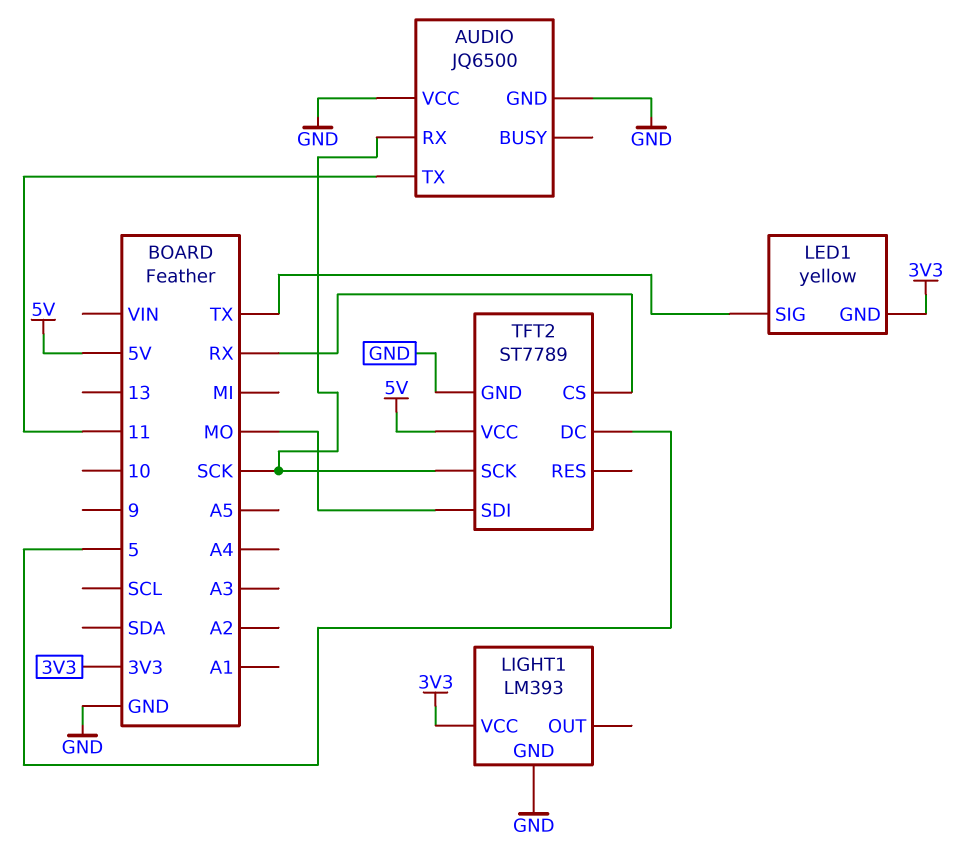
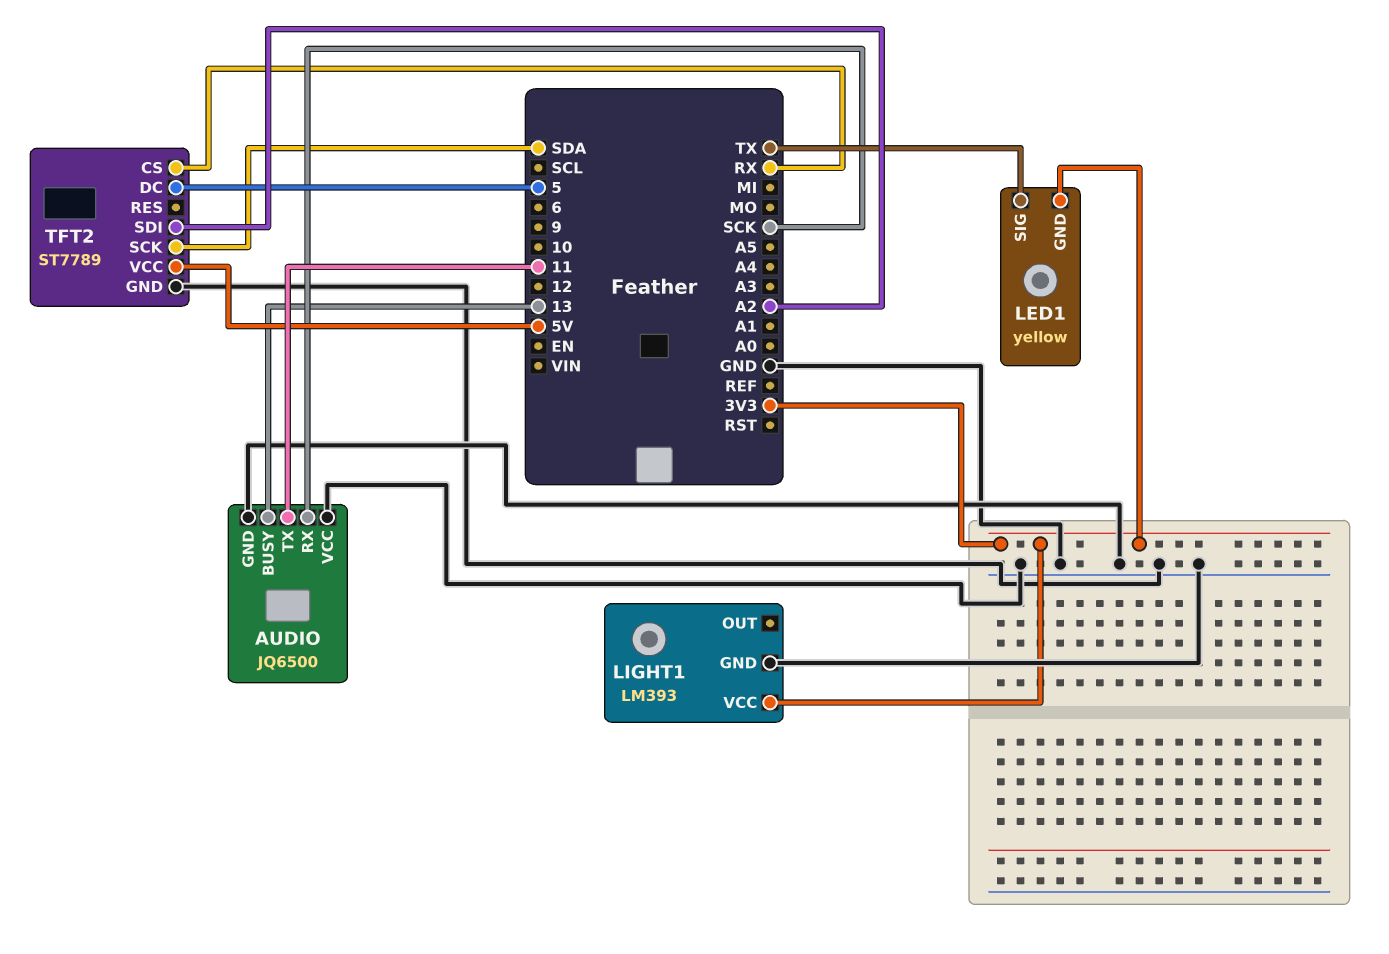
AUDIO pin BUSY: none -> 13
TFT2 pin SCK: SCK -> SDA
TFT2 pin SDI: MO -> A2

